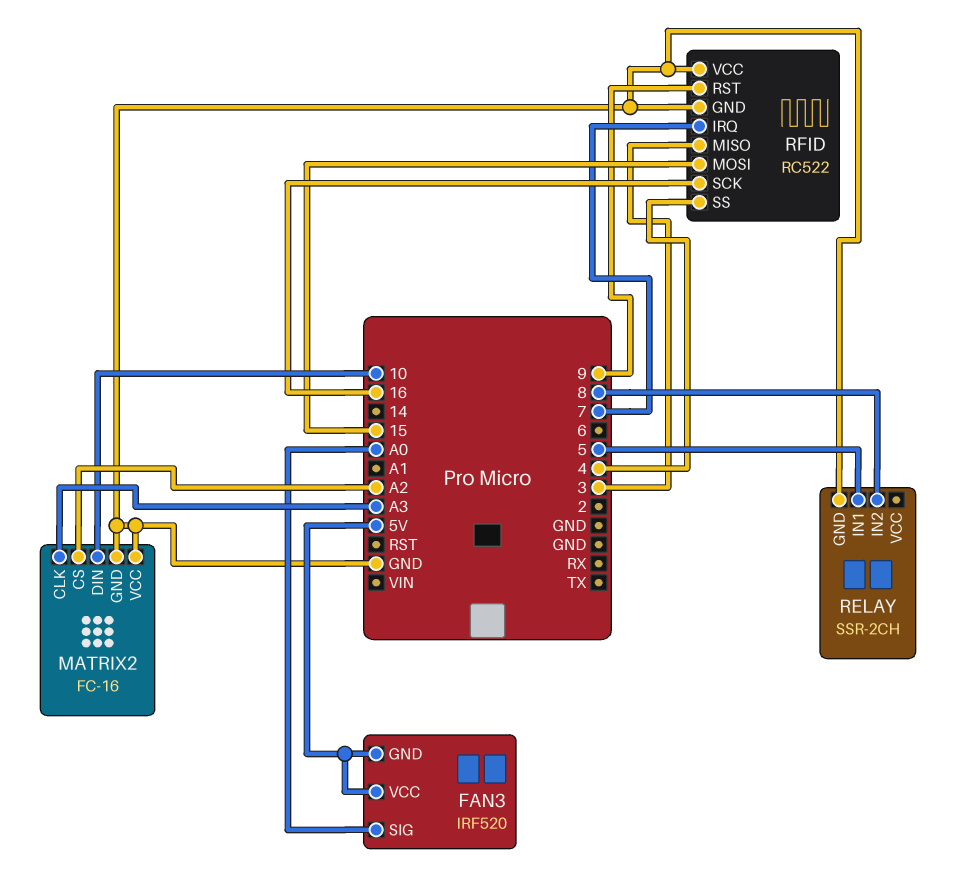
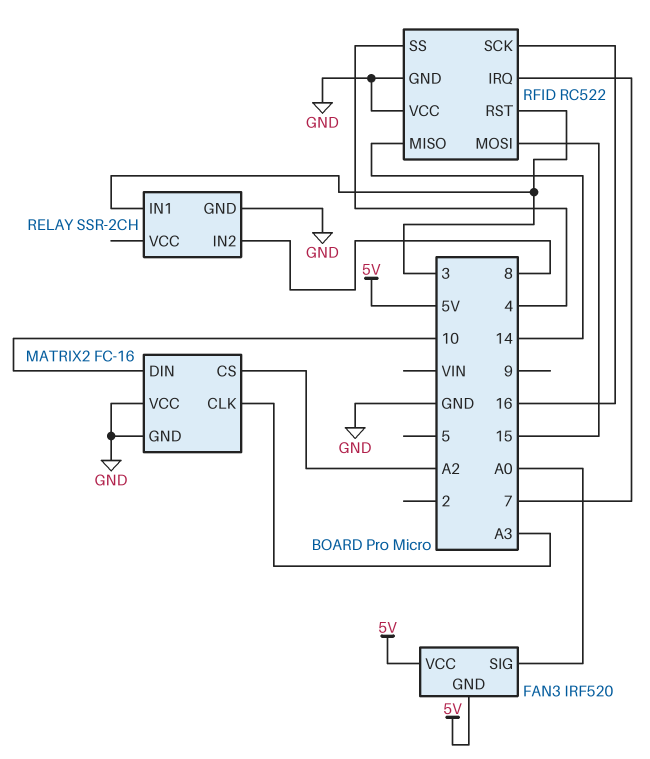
RELAY pin IN1: 5 -> 3
RFID pin MISO: 3 -> 14
RFID pin RST: 9 -> 3

